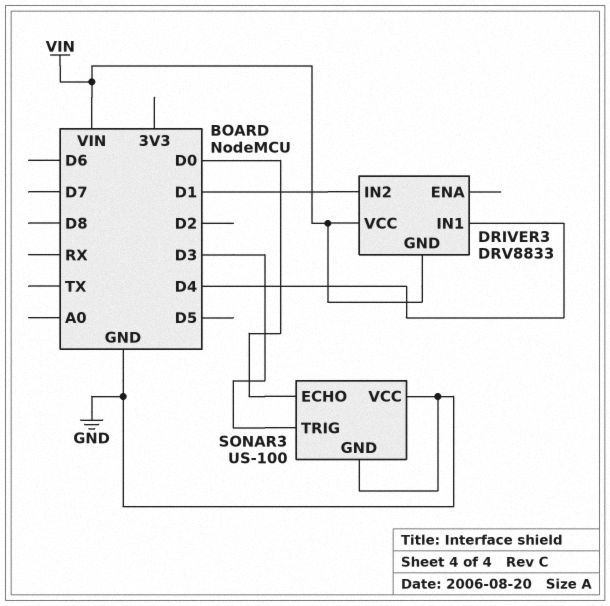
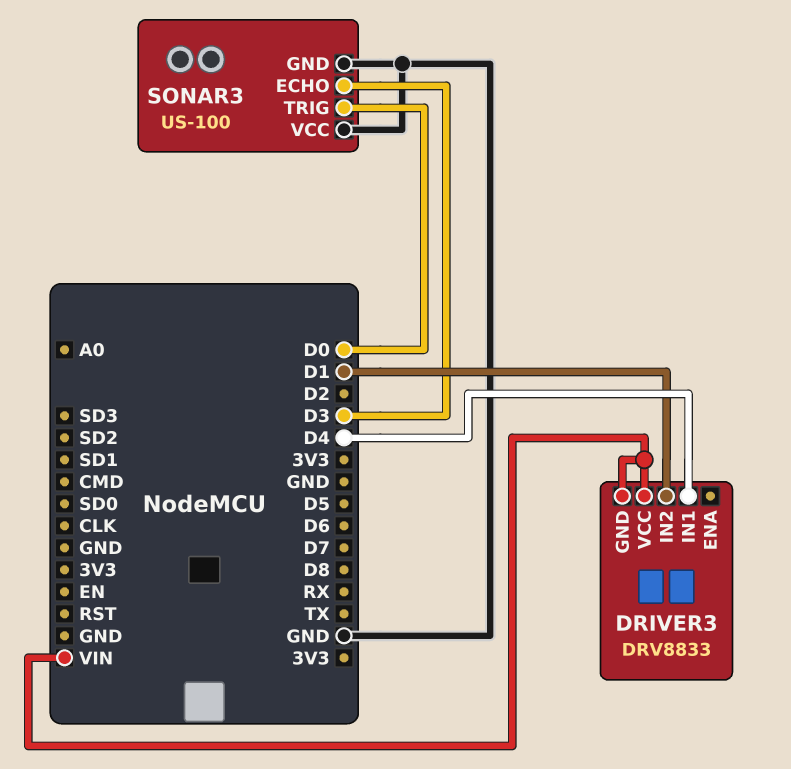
SONAR3 pin ECHO: D0 -> D3
SONAR3 pin TRIG: D3 -> D0

